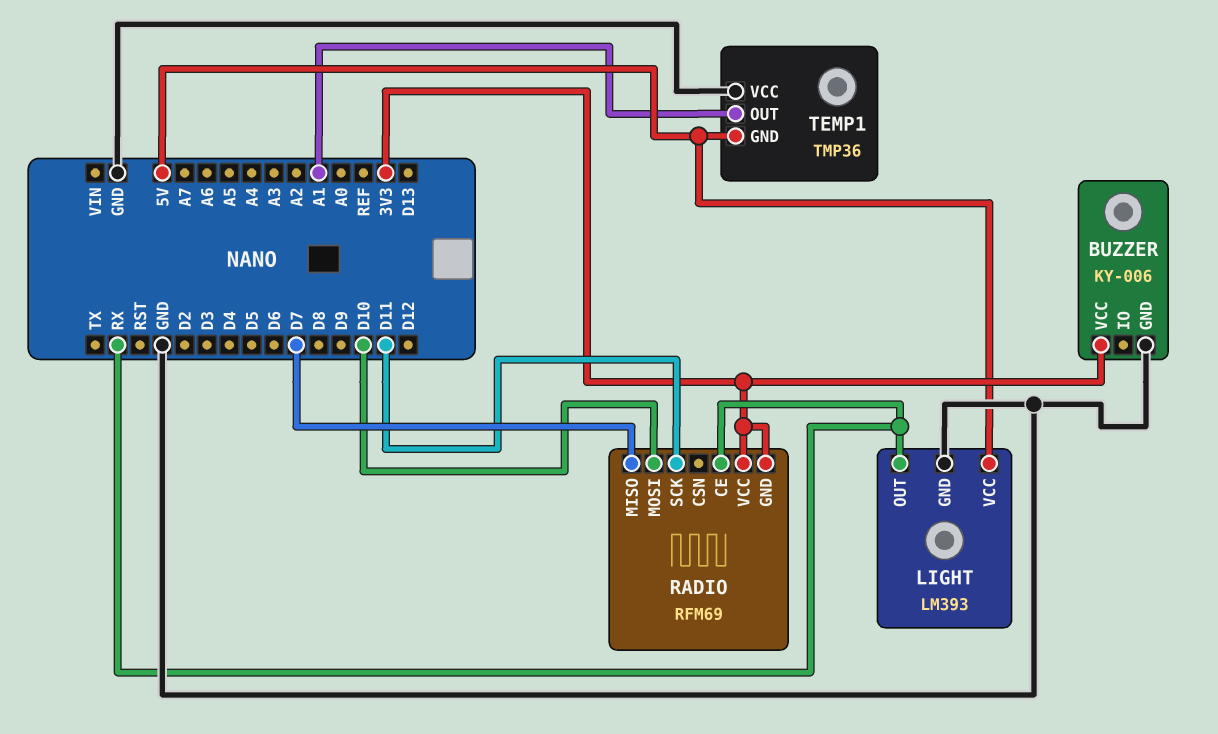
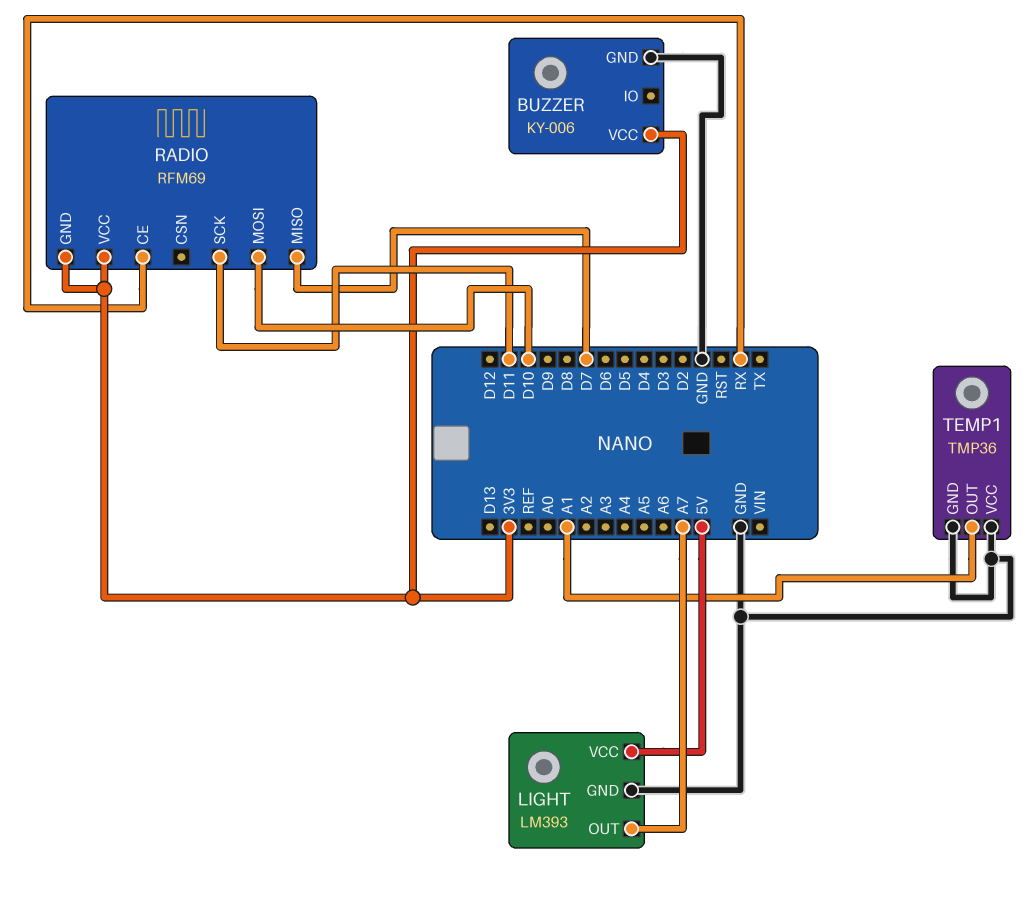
LIGHT pin OUT: RX -> A7
TEMP1 pin GND: 5V -> GND

